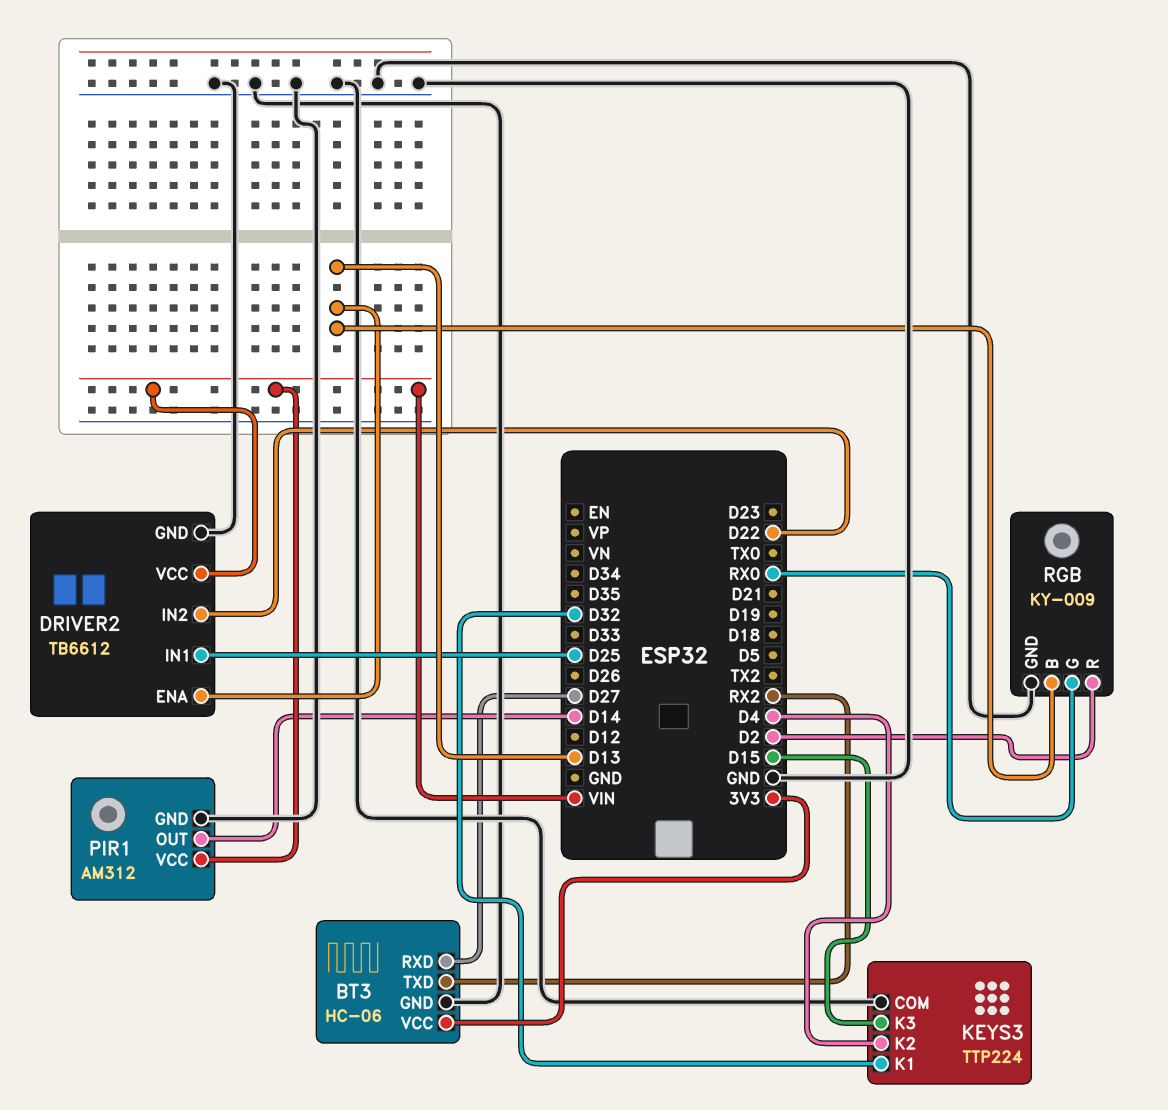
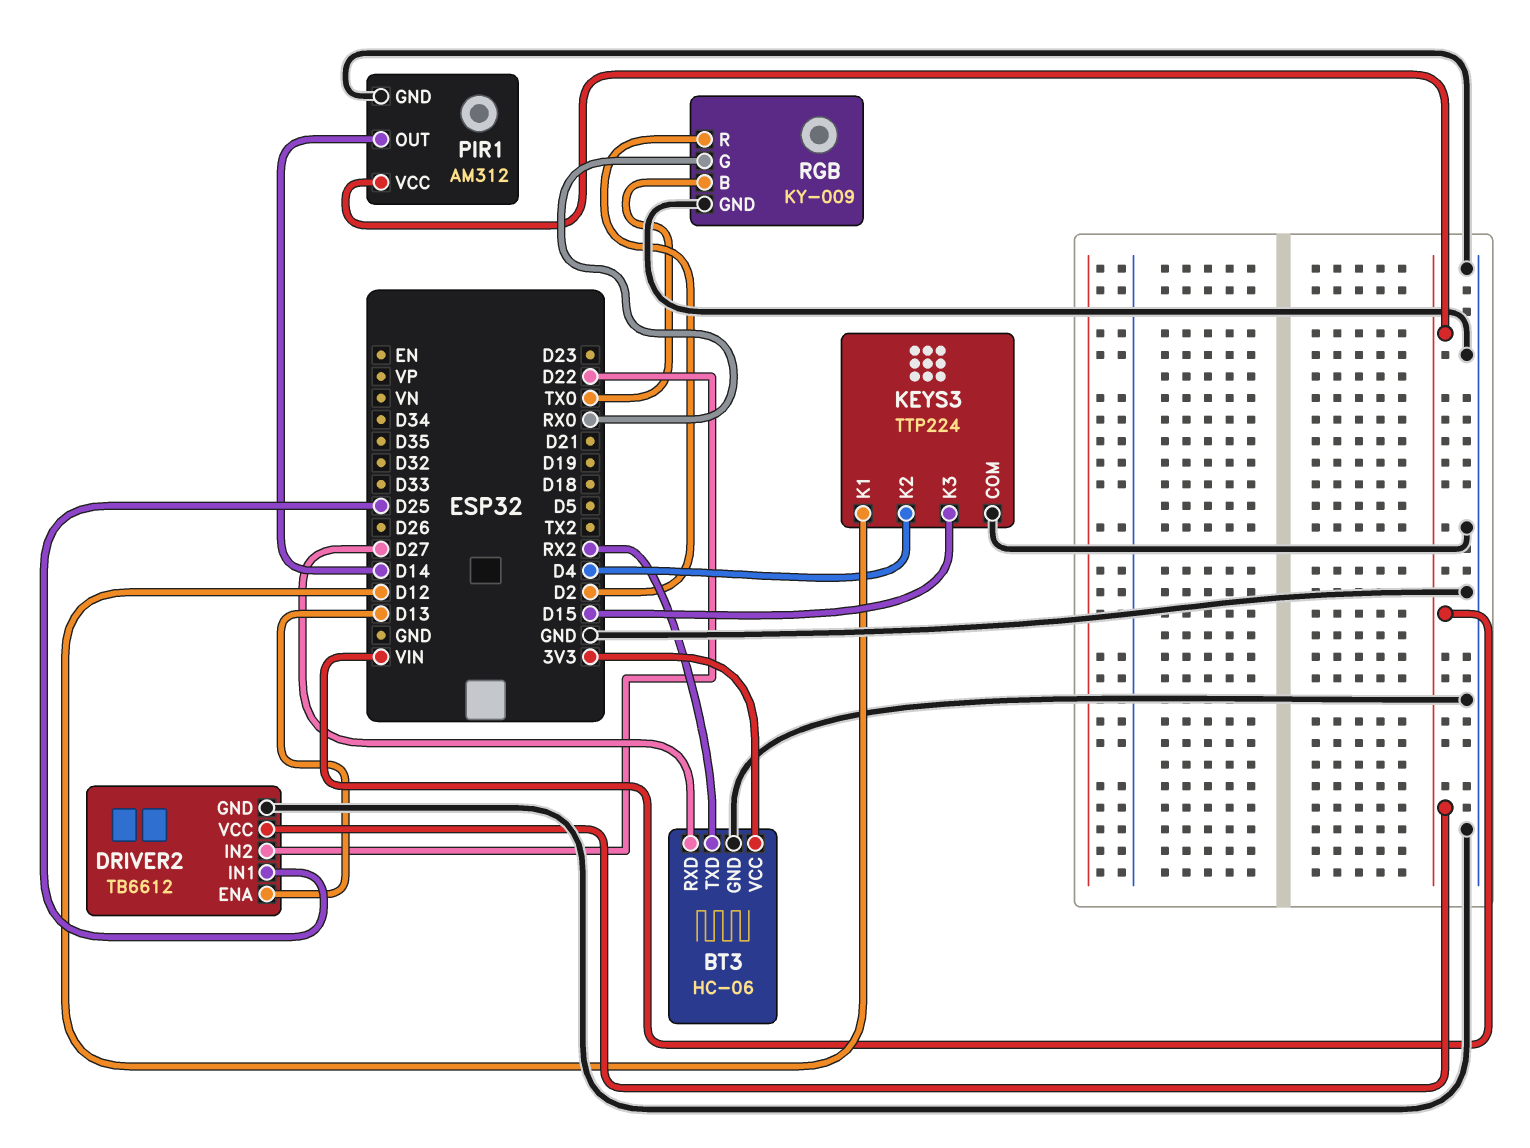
KEYS3 pin K1: D32 -> D12
RGB pin B: D13 -> TX0

